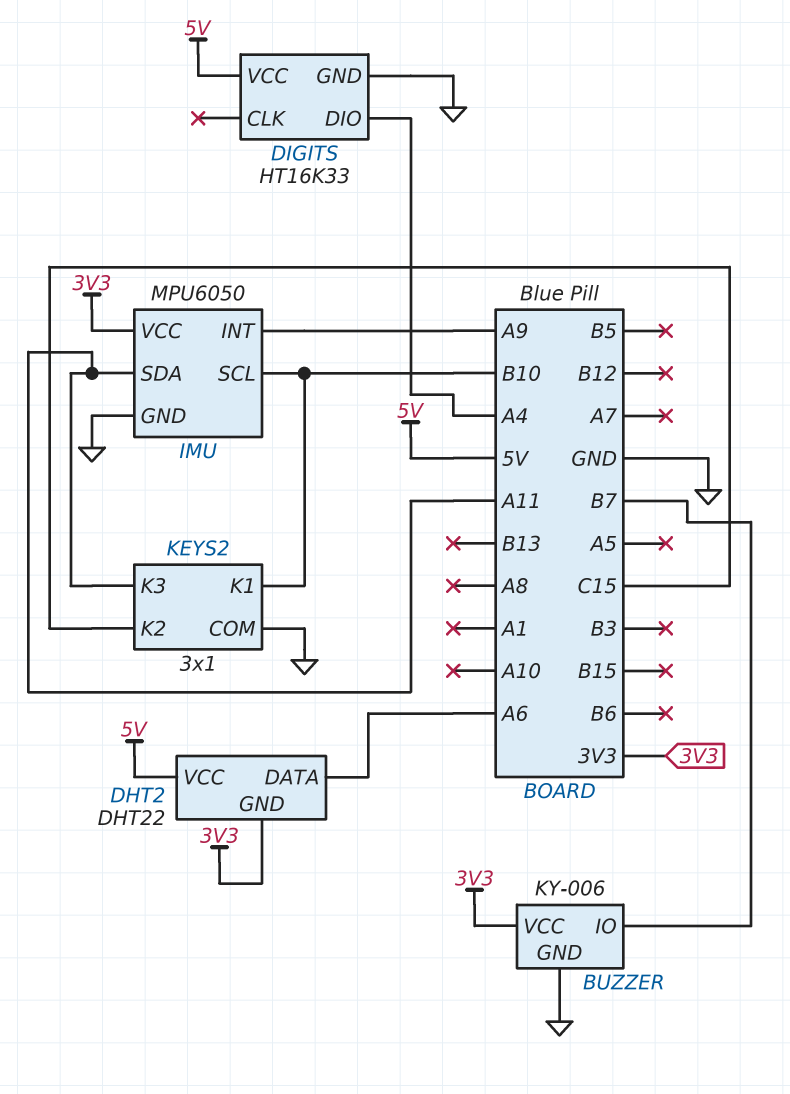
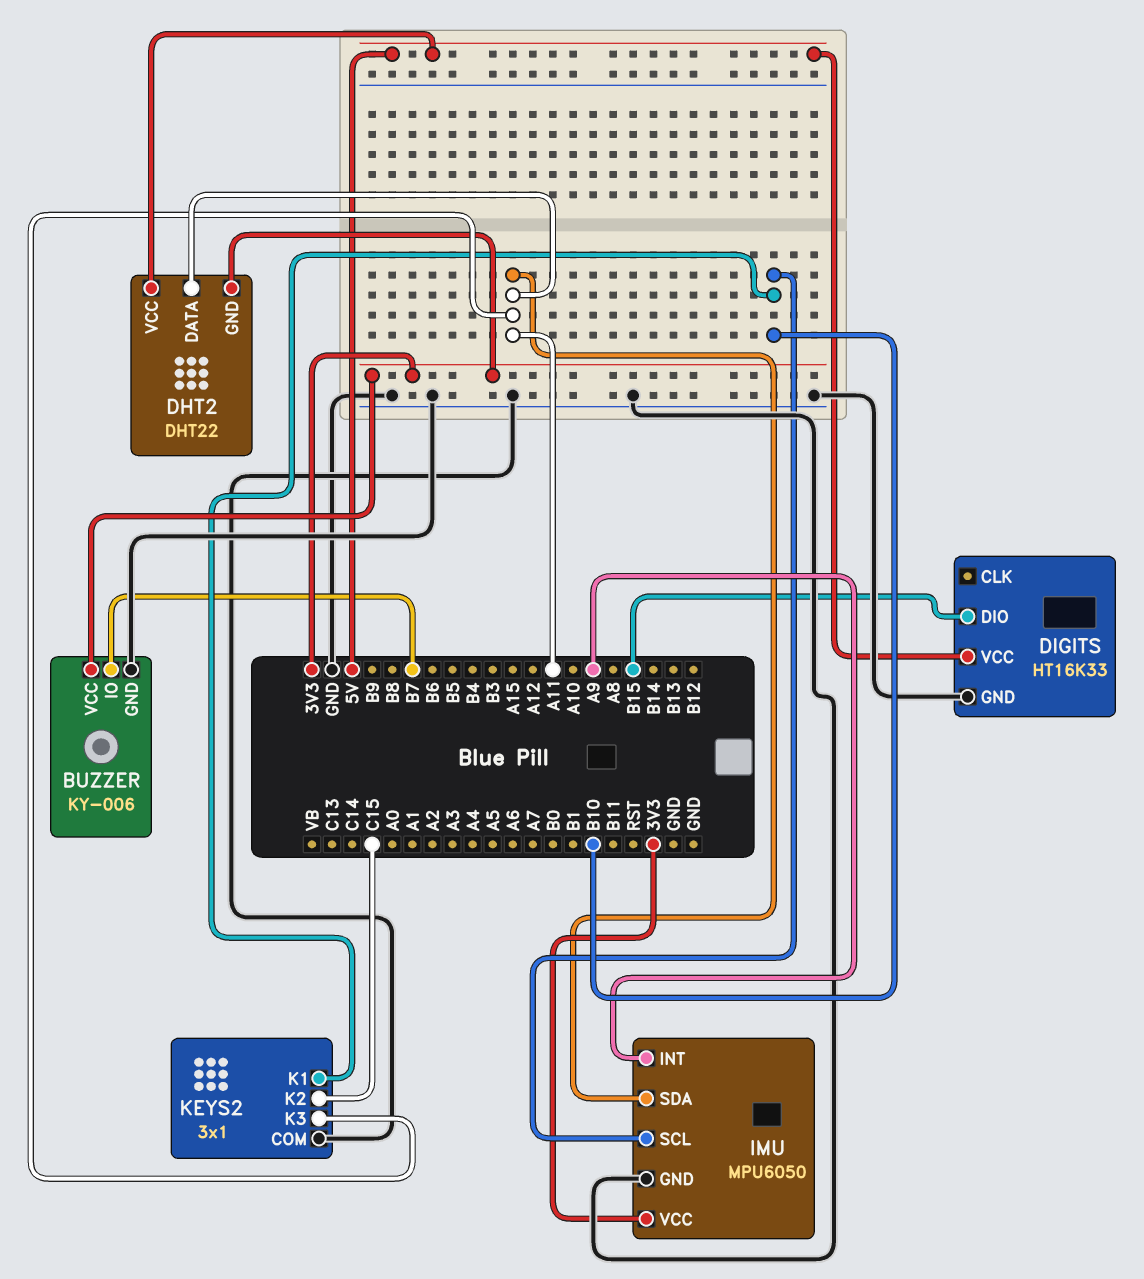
DHT2 pin DATA: A6 -> A11
DIGITS pin DIO: A4 -> B15

